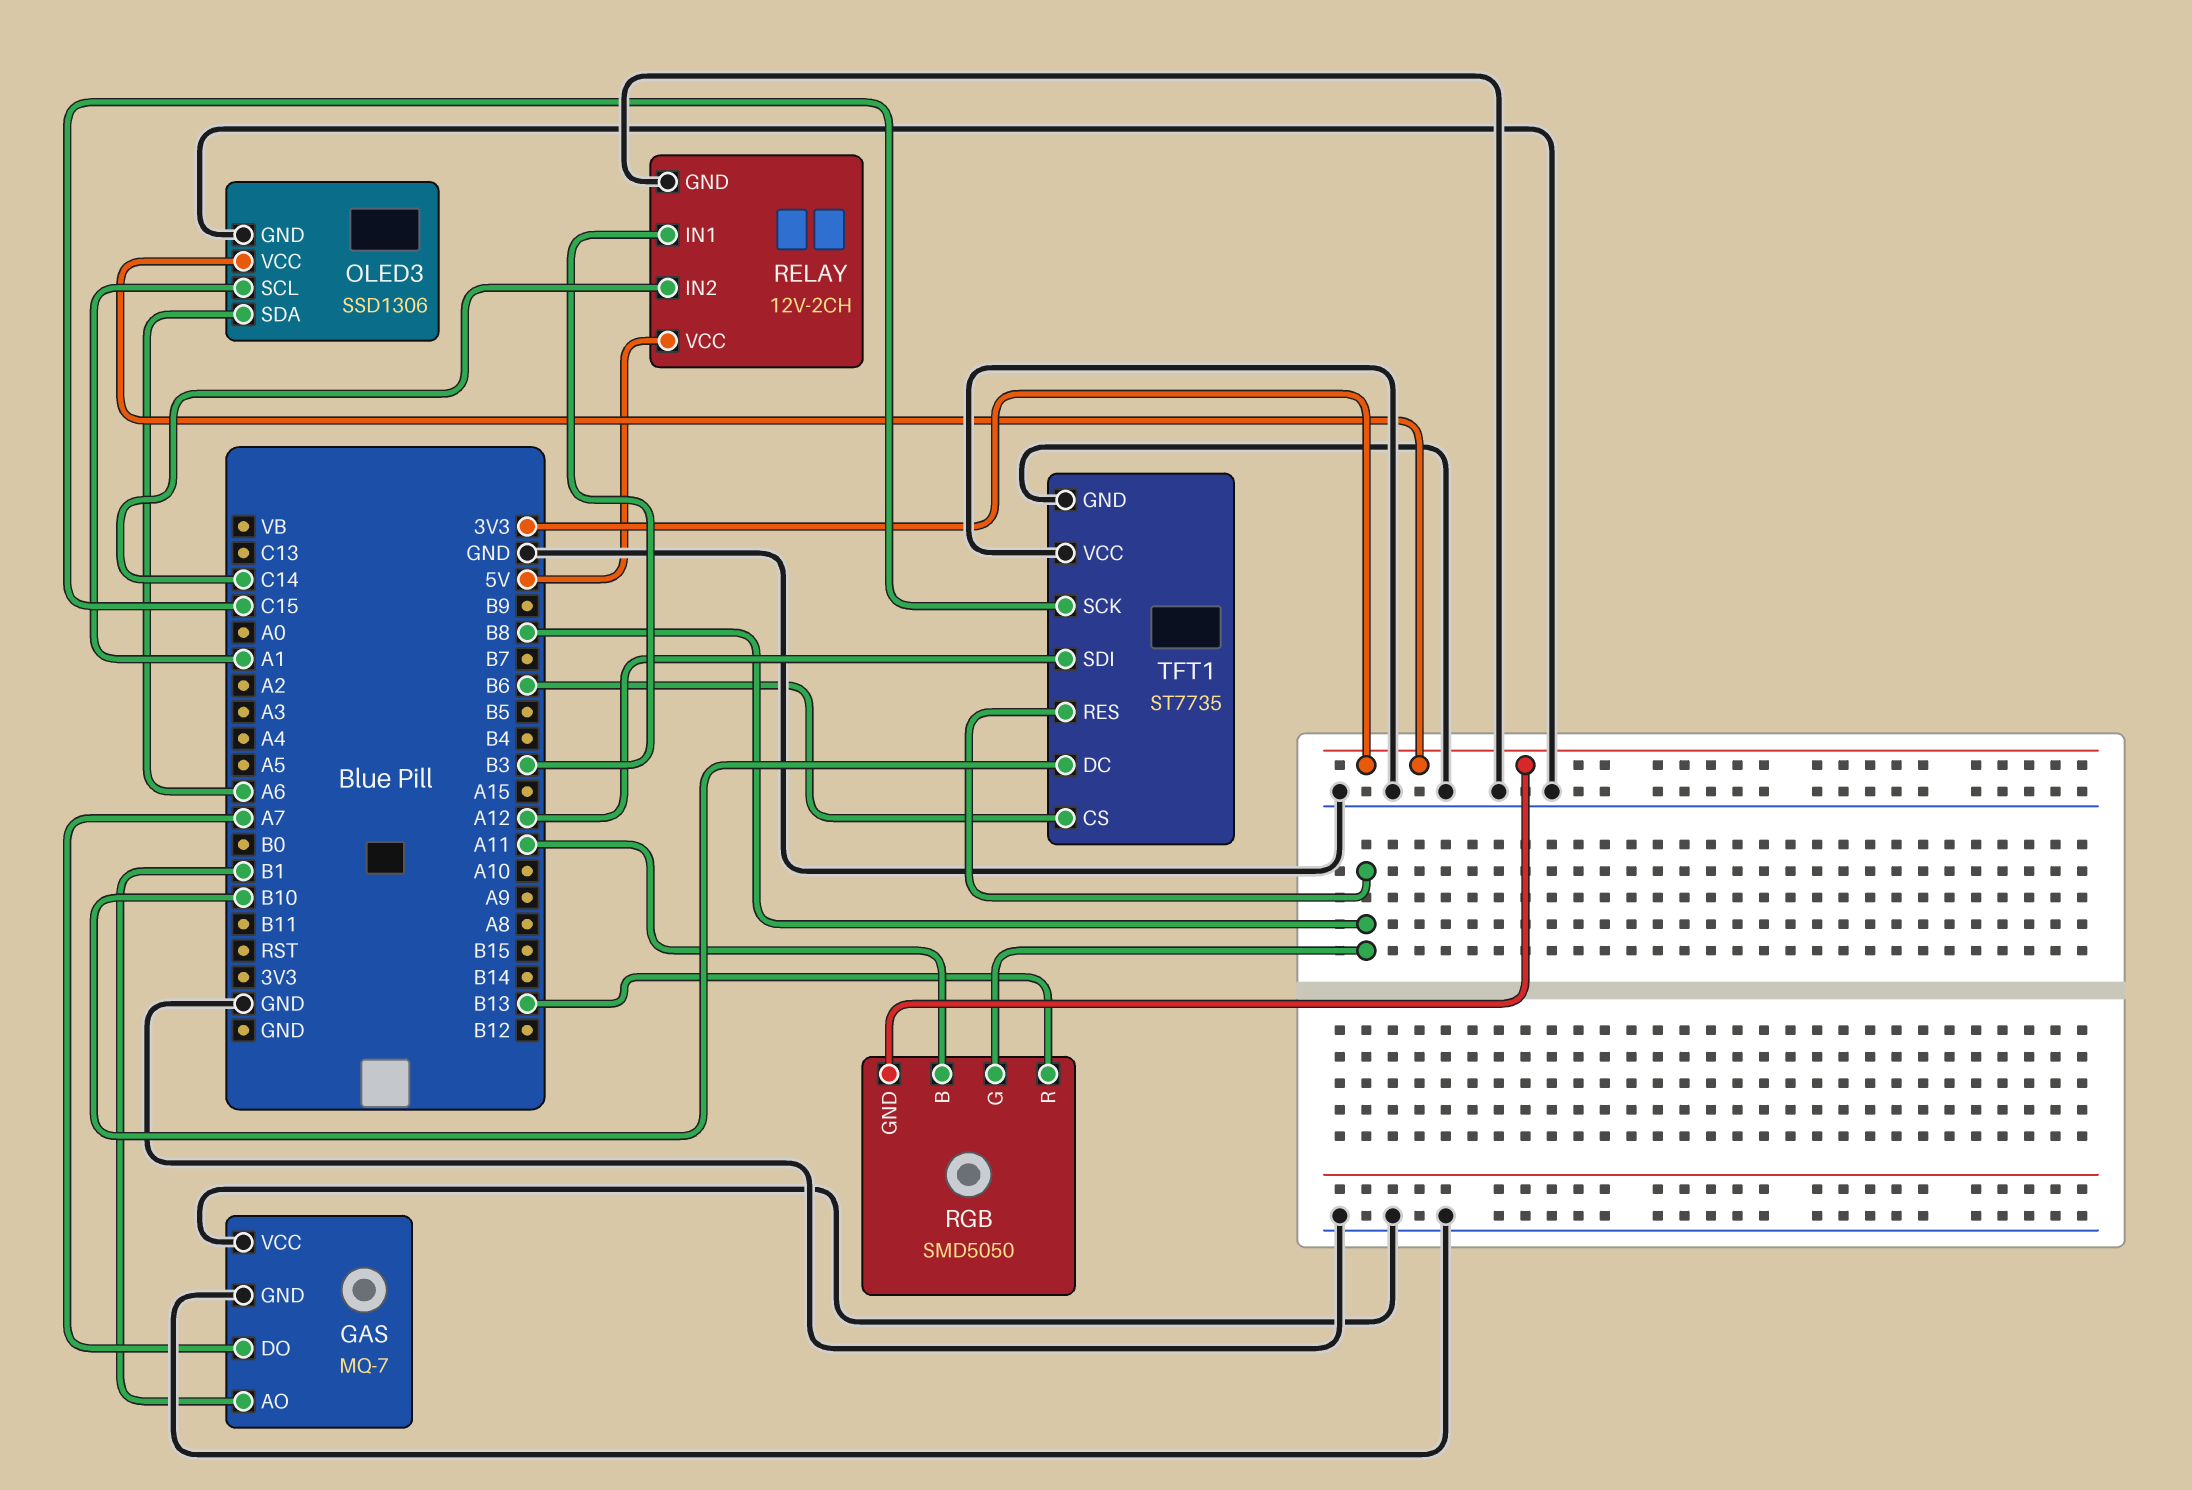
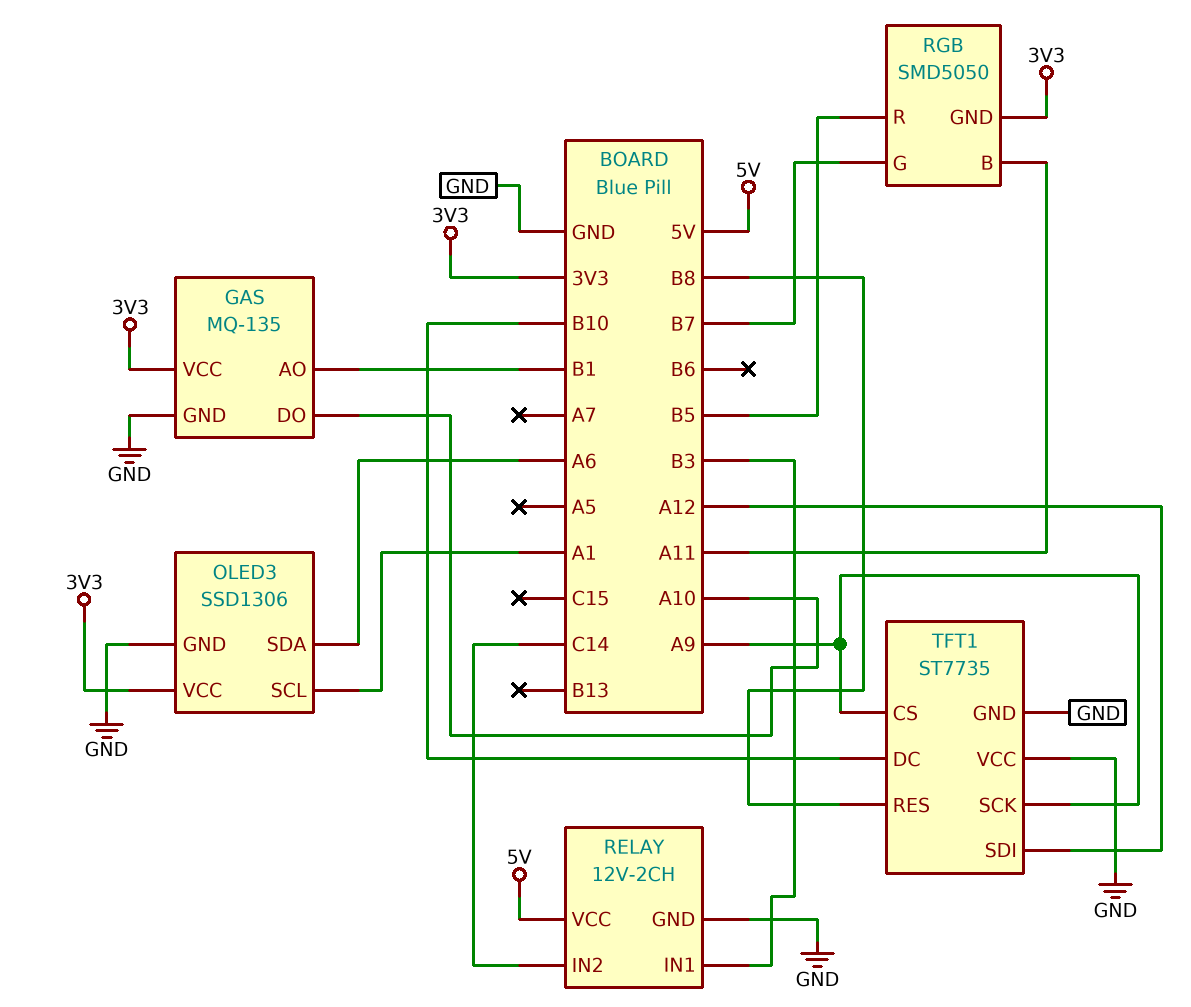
GAS: MQ-7 -> MQ-135
GAS pin DO: A7 -> A10
GAS pin VCC: GND -> 3V3
RGB pin G: B8 -> B7
RGB pin R: B13 -> B5
TFT1 pin CS: B6 -> A9
TFT1 pin SCK: C15 -> A9

